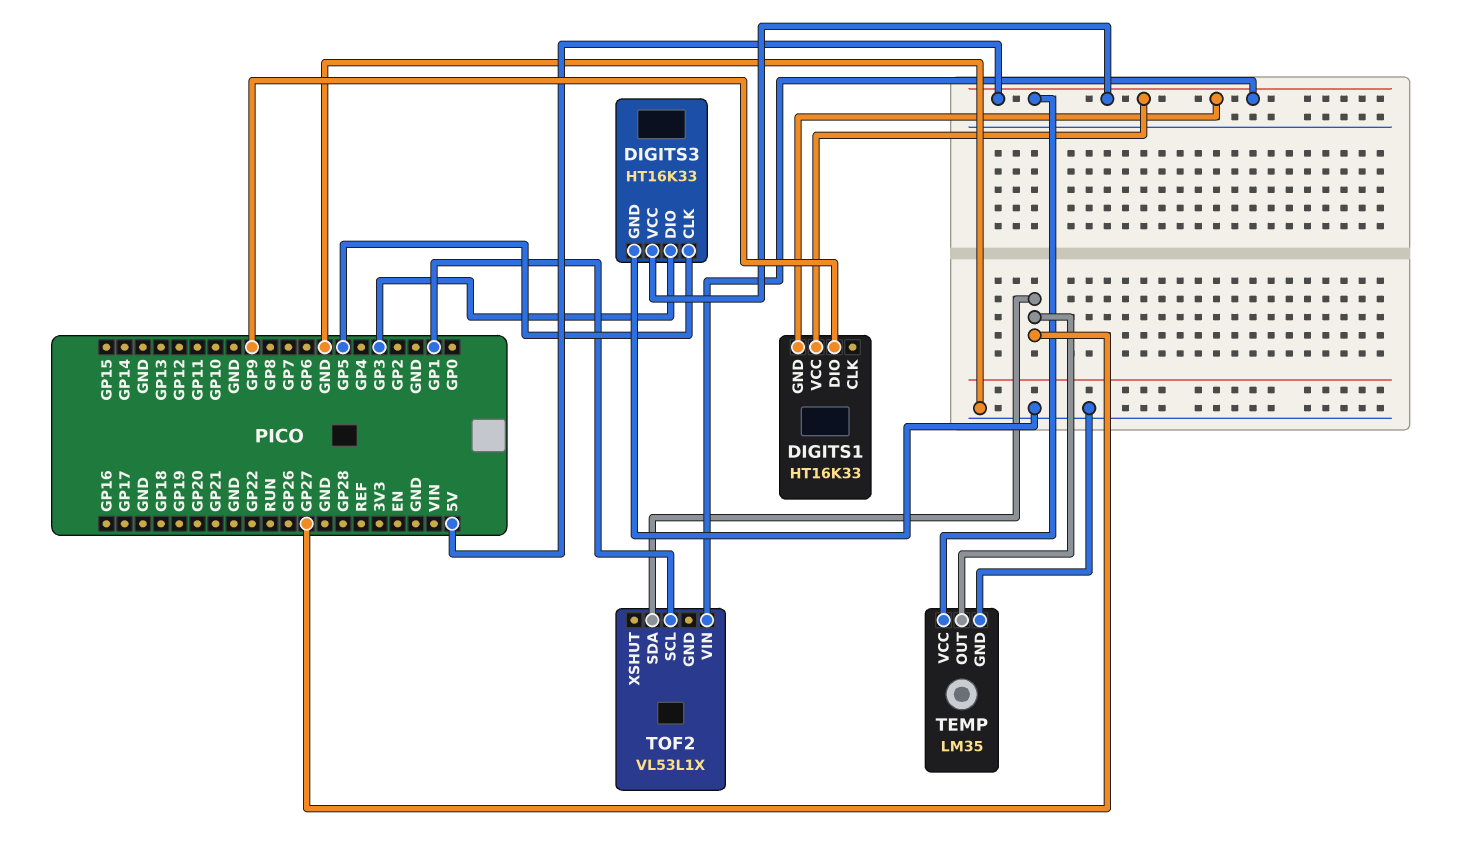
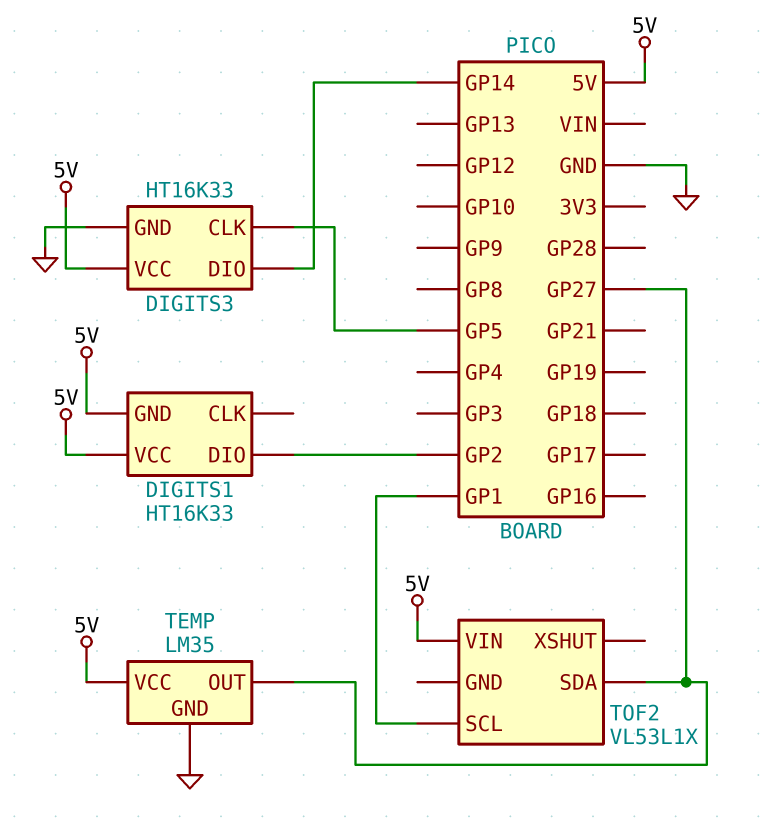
DIGITS1 pin DIO: GP9 -> GP2
DIGITS3 pin DIO: GP3 -> GP14

